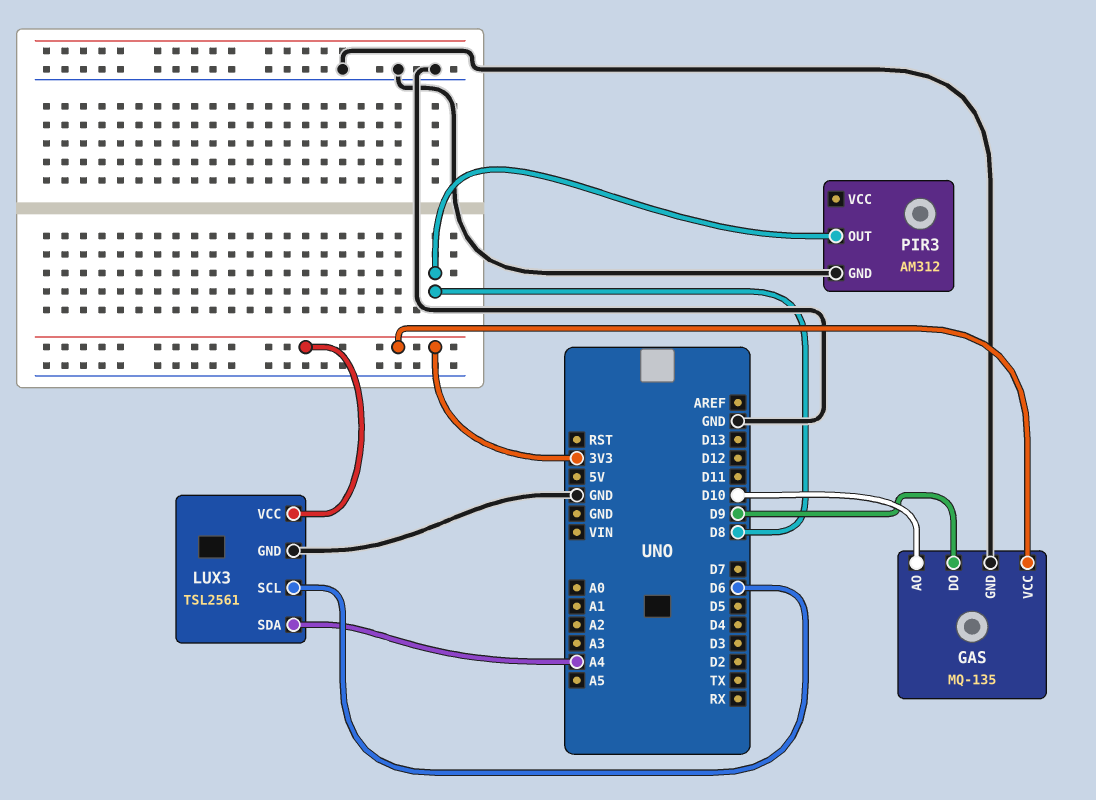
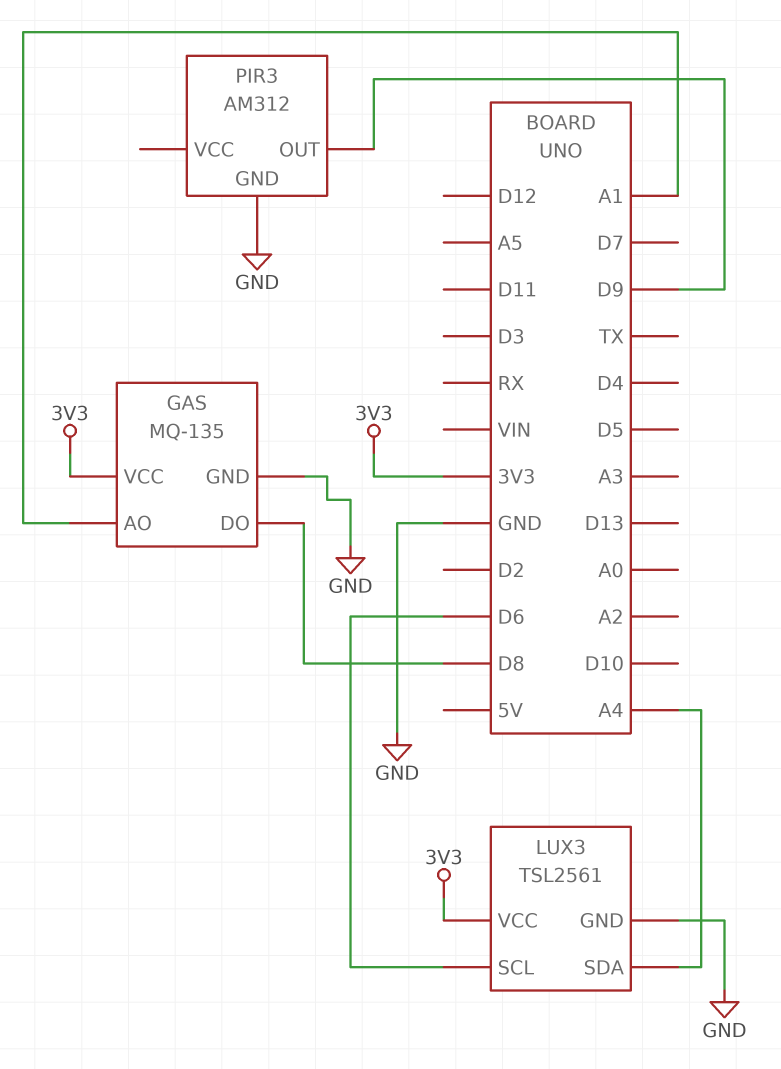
GAS pin AO: D10 -> A1
GAS pin DO: D9 -> D8
PIR3 pin OUT: D8 -> D9

